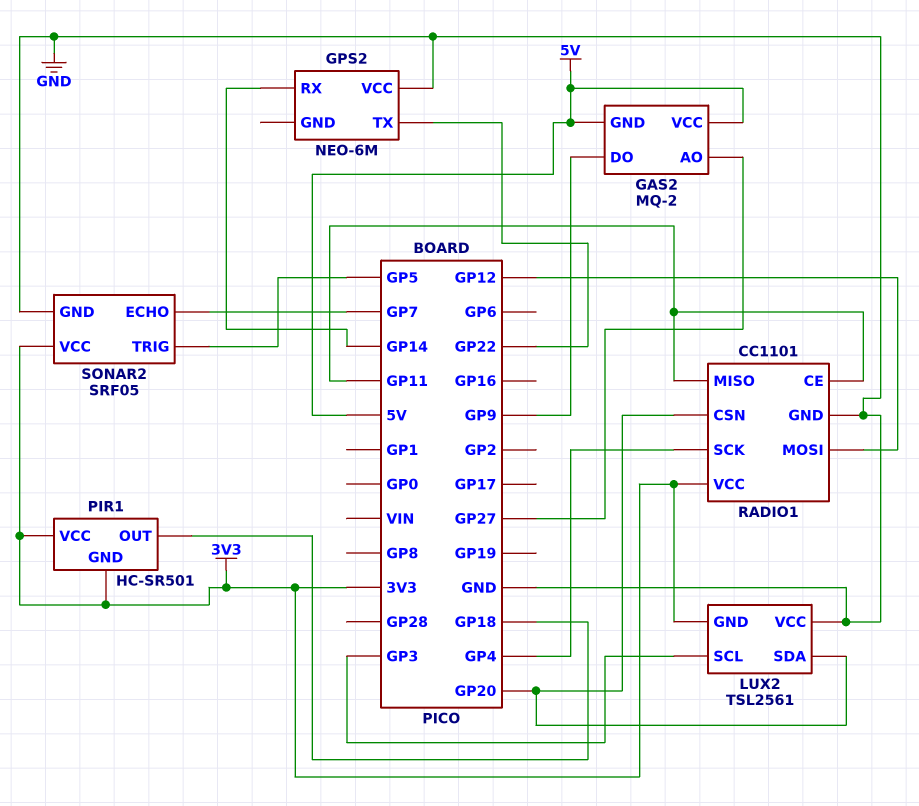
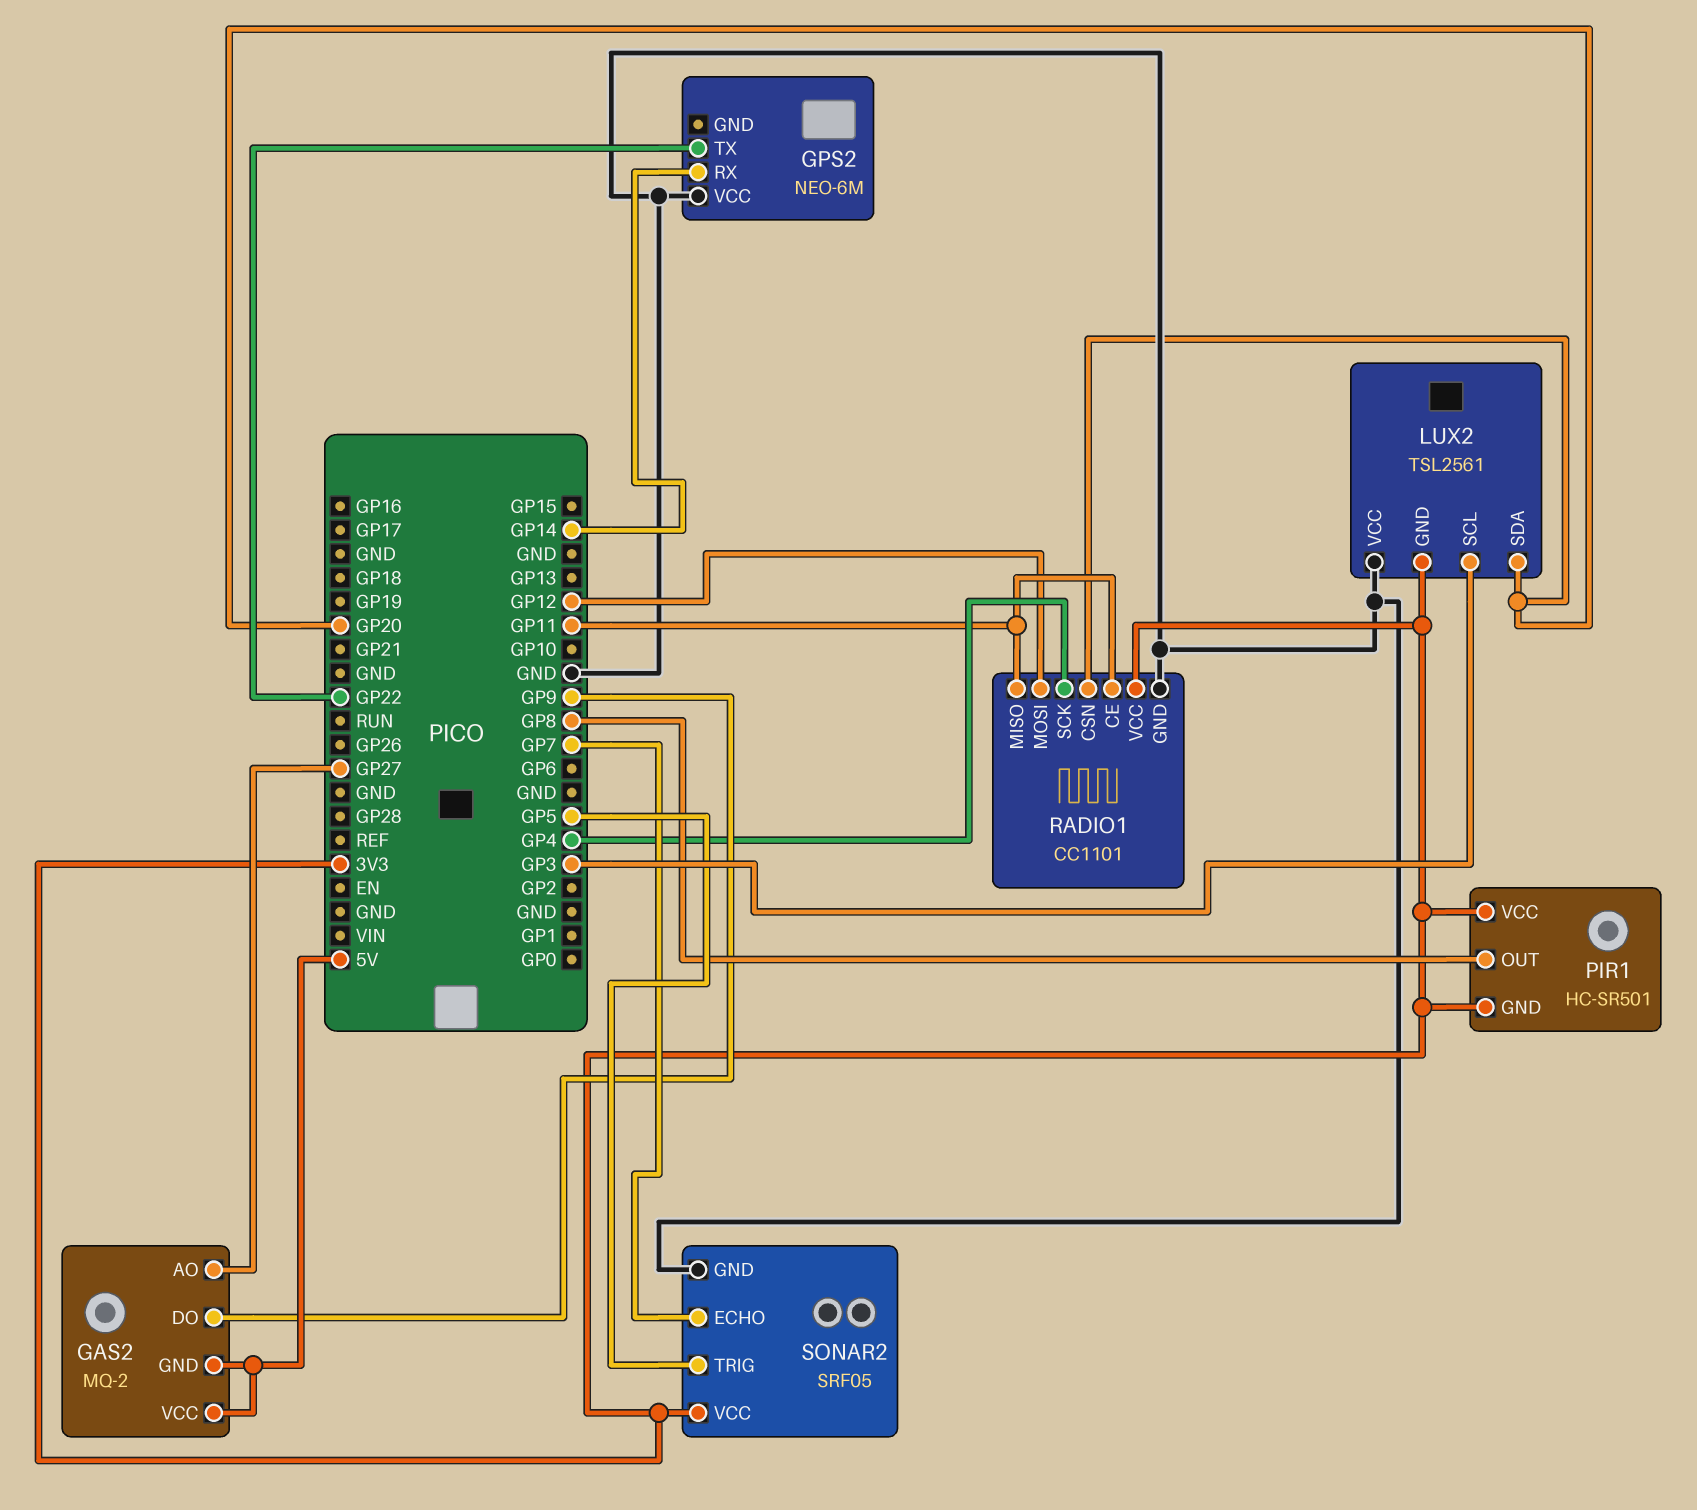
PIR1 pin OUT: GP18 -> GP8

